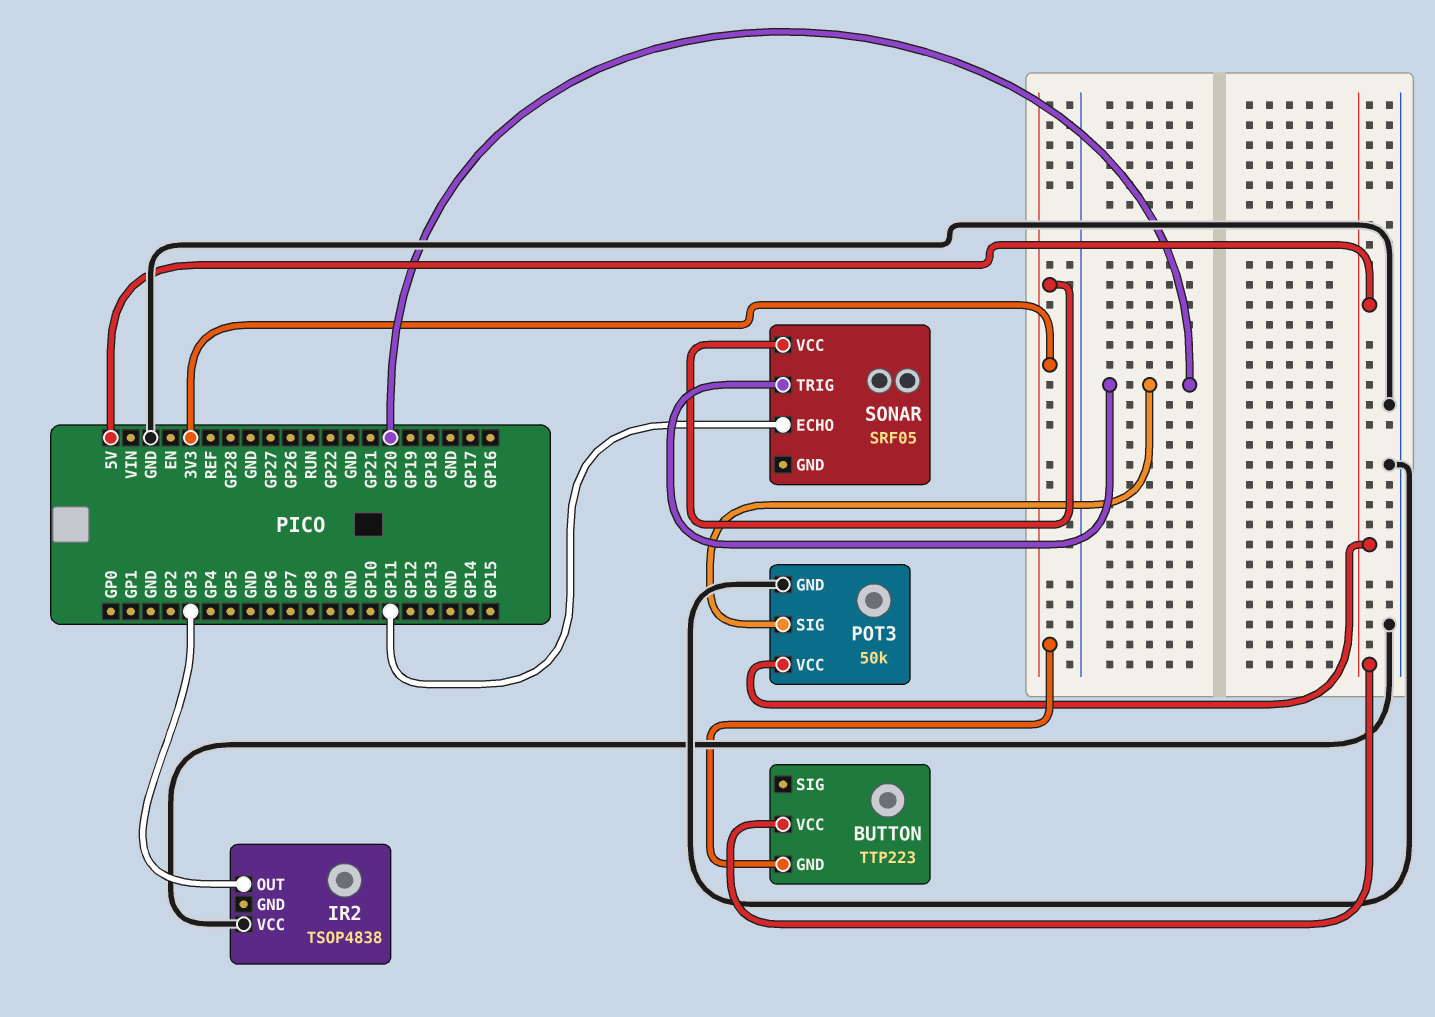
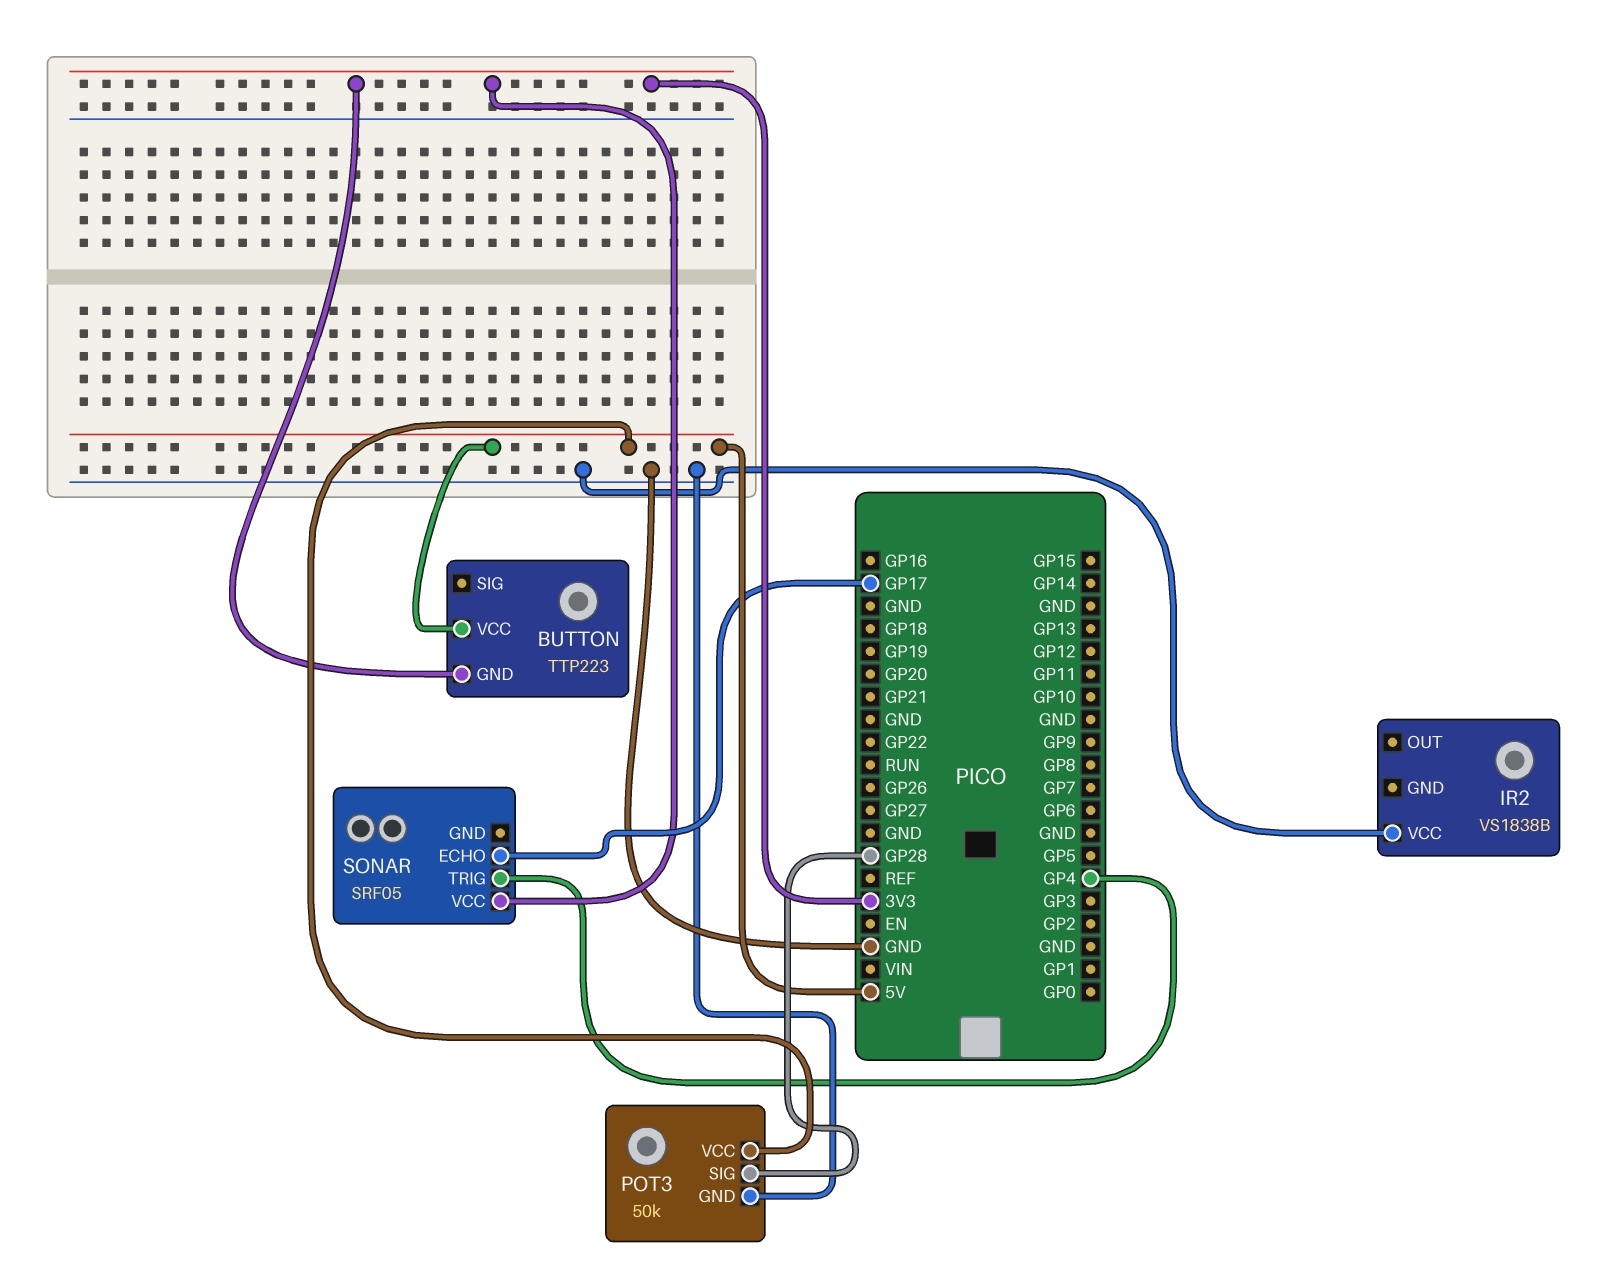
IR2: TSOP4838 -> VS1838B
IR2 pin OUT: GP3 -> none
POT3 pin SIG: GP20 -> GP28
SONAR pin ECHO: GP11 -> GP17
SONAR pin TRIG: GP20 -> GP4

